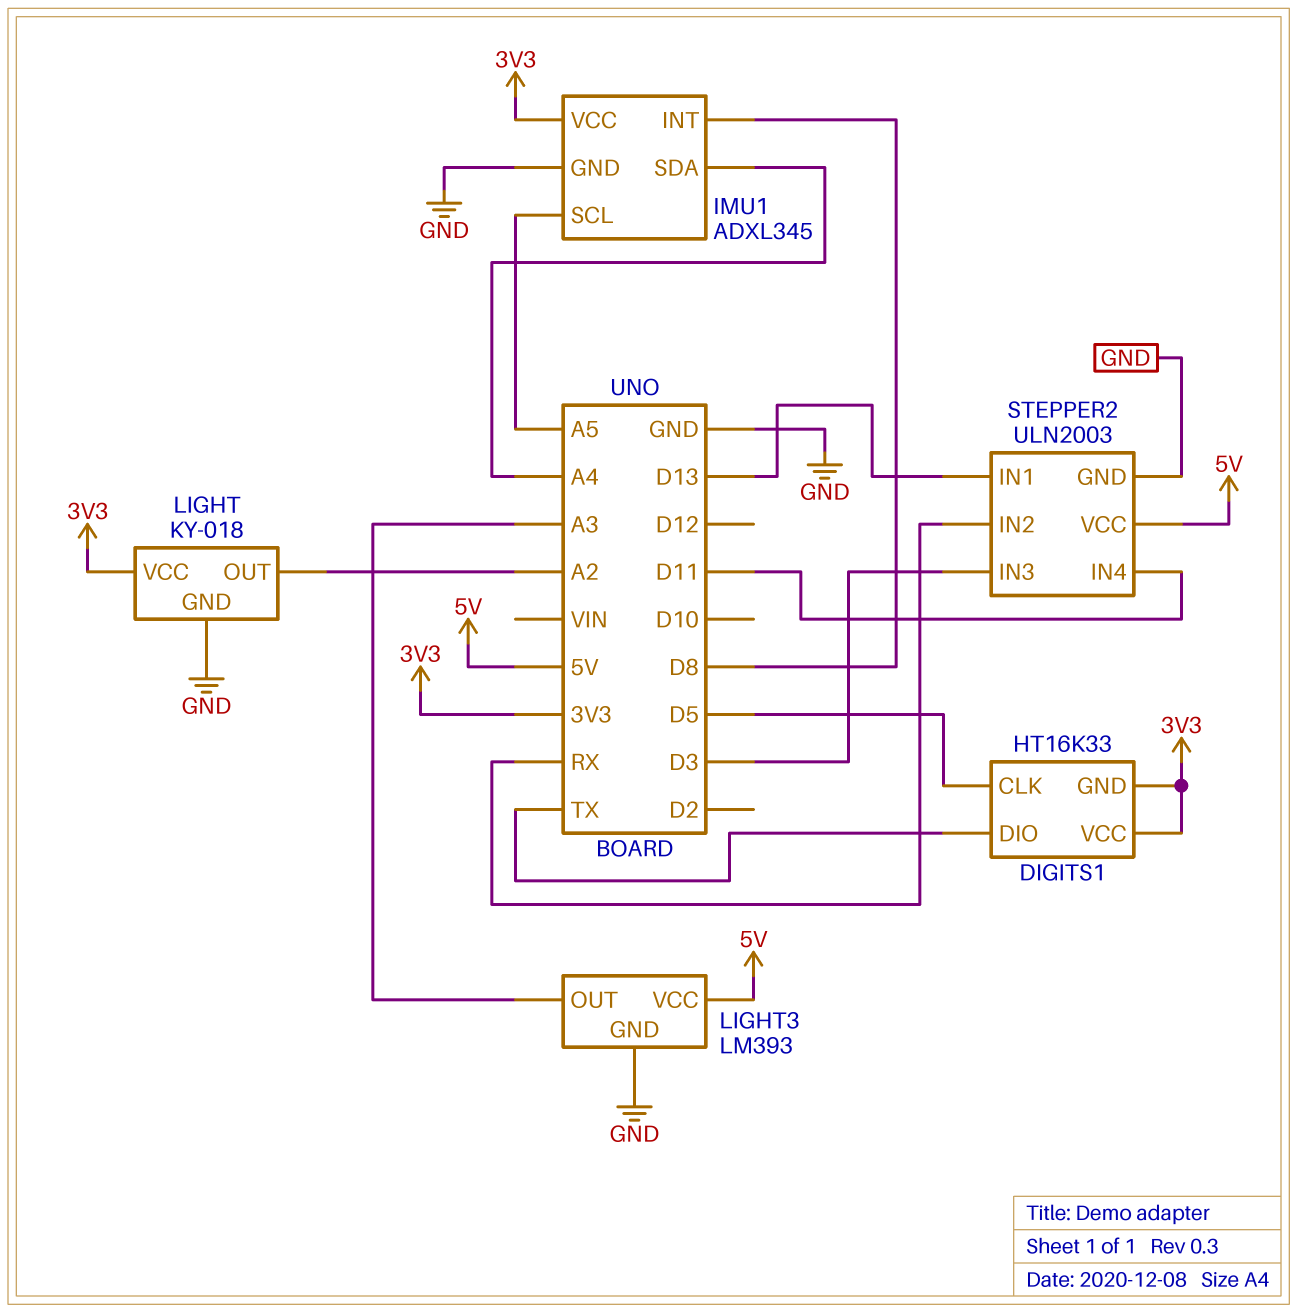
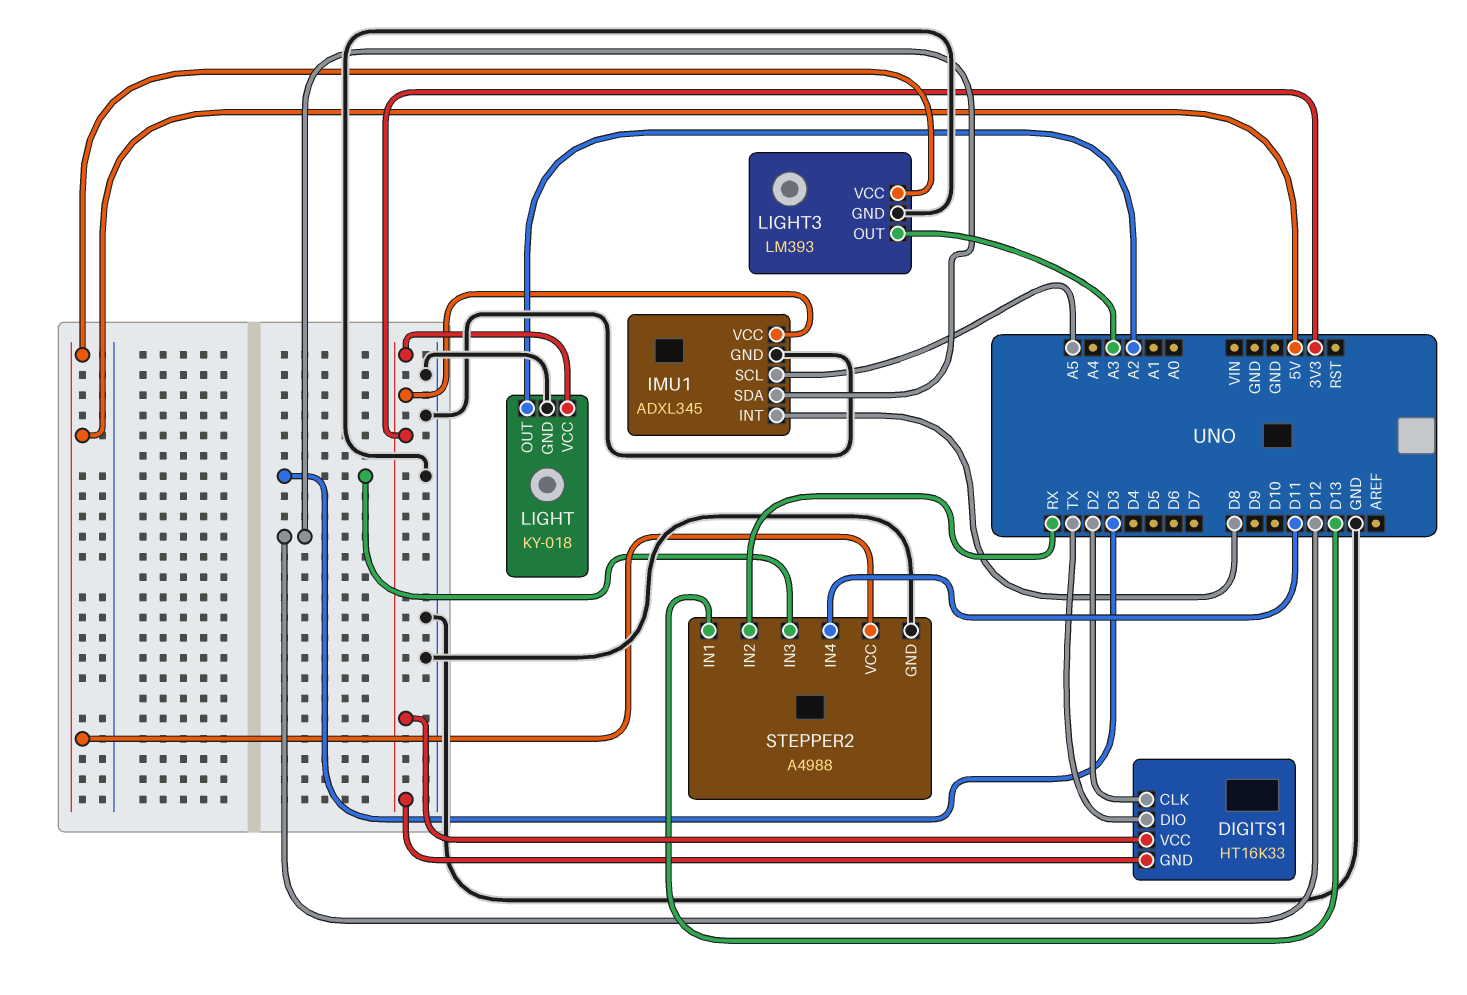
DIGITS1 pin CLK: D5 -> D2
IMU1 pin SDA: A4 -> D12
STEPPER2: ULN2003 -> A4988

